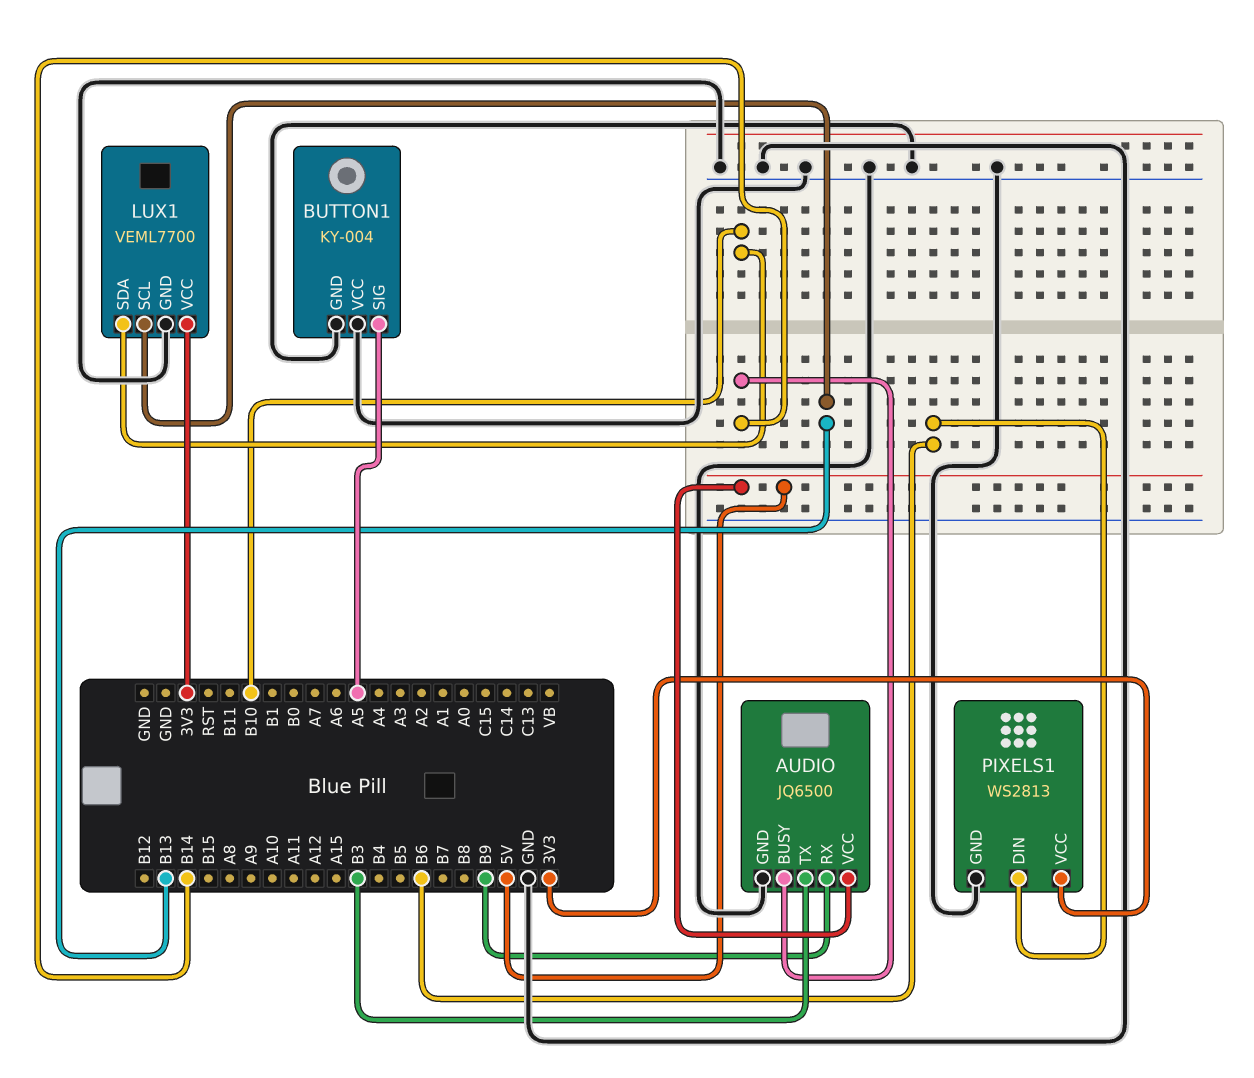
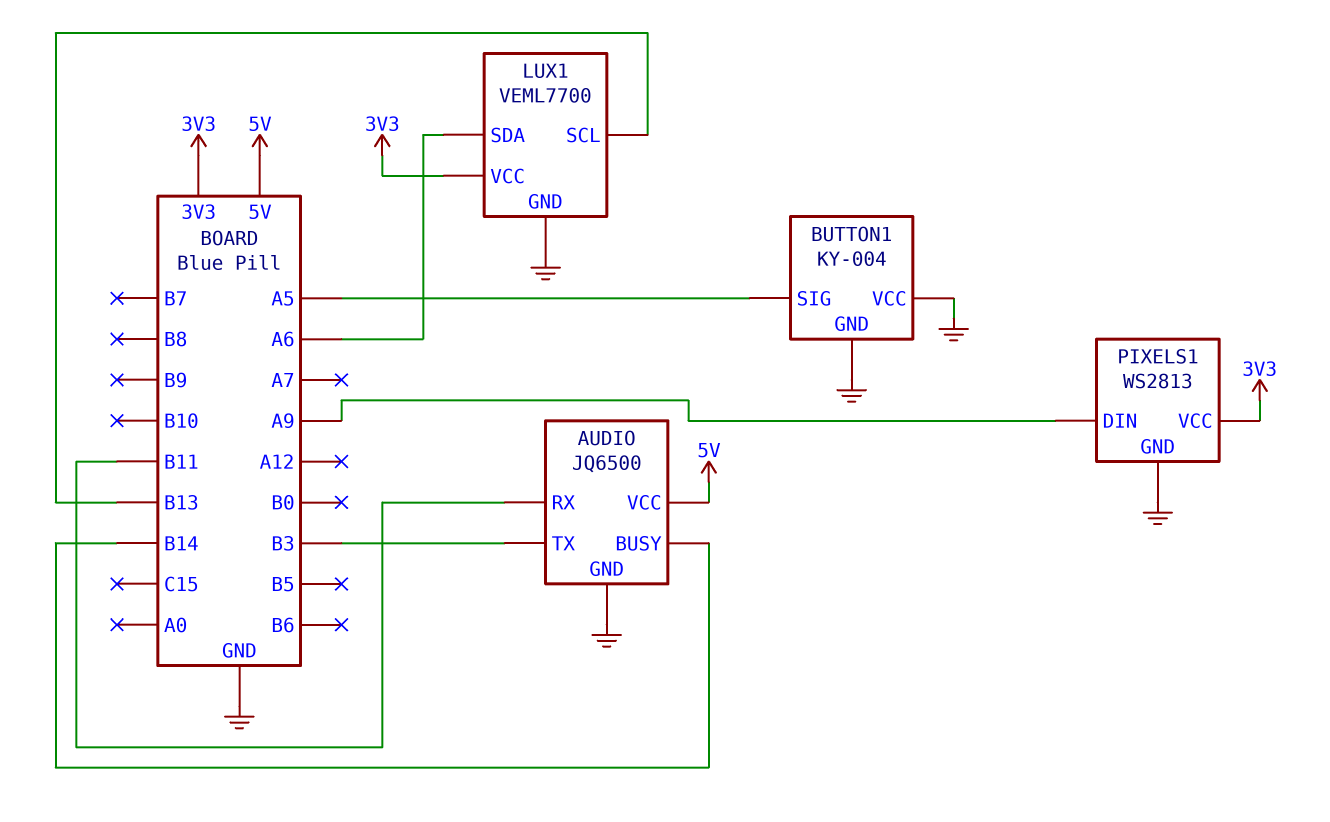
AUDIO pin RX: B9 -> B11
LUX1 pin SDA: B10 -> A6
PIXELS1 pin DIN: B6 -> A9

